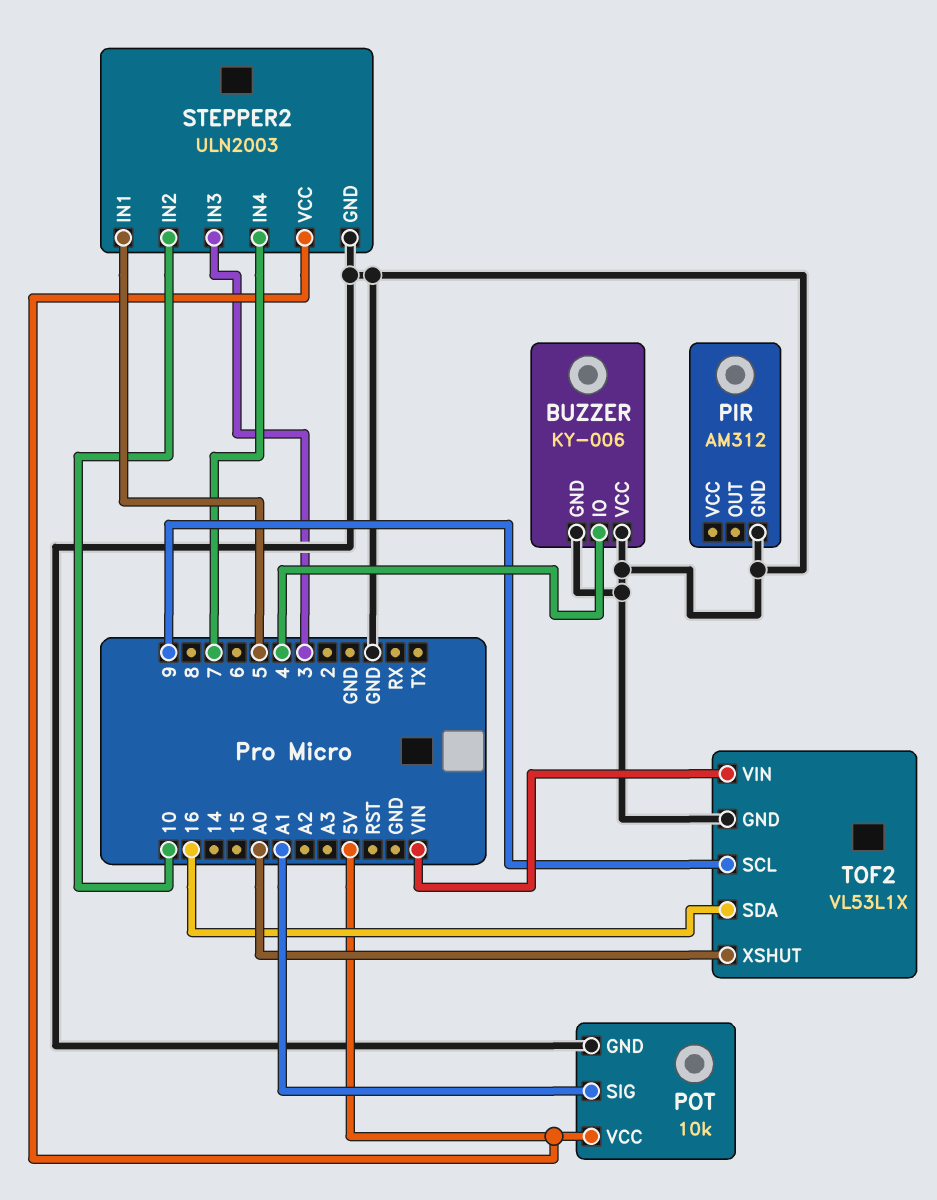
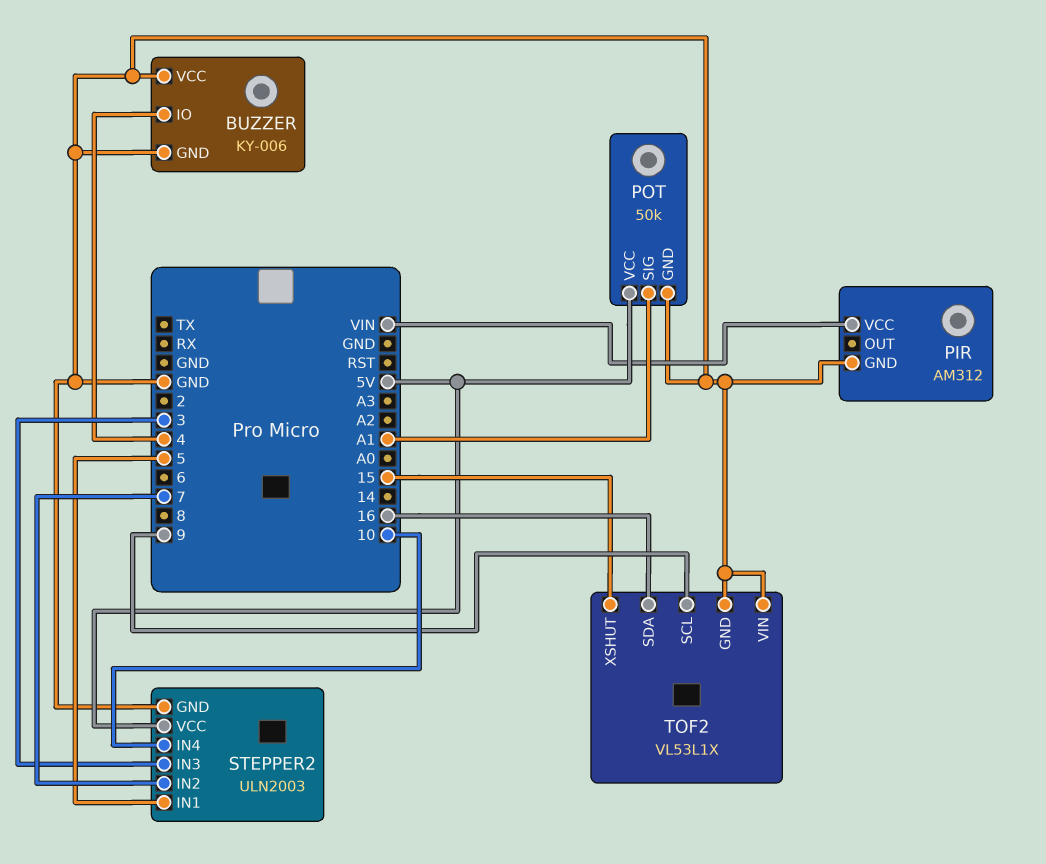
PIR pin VCC: none -> VIN
POT: 10k -> 50k
STEPPER2 pin IN2: 10 -> 7
STEPPER2 pin IN4: 7 -> 10
TOF2 pin VIN: VIN -> GND
TOF2 pin XSHUT: A0 -> 15

